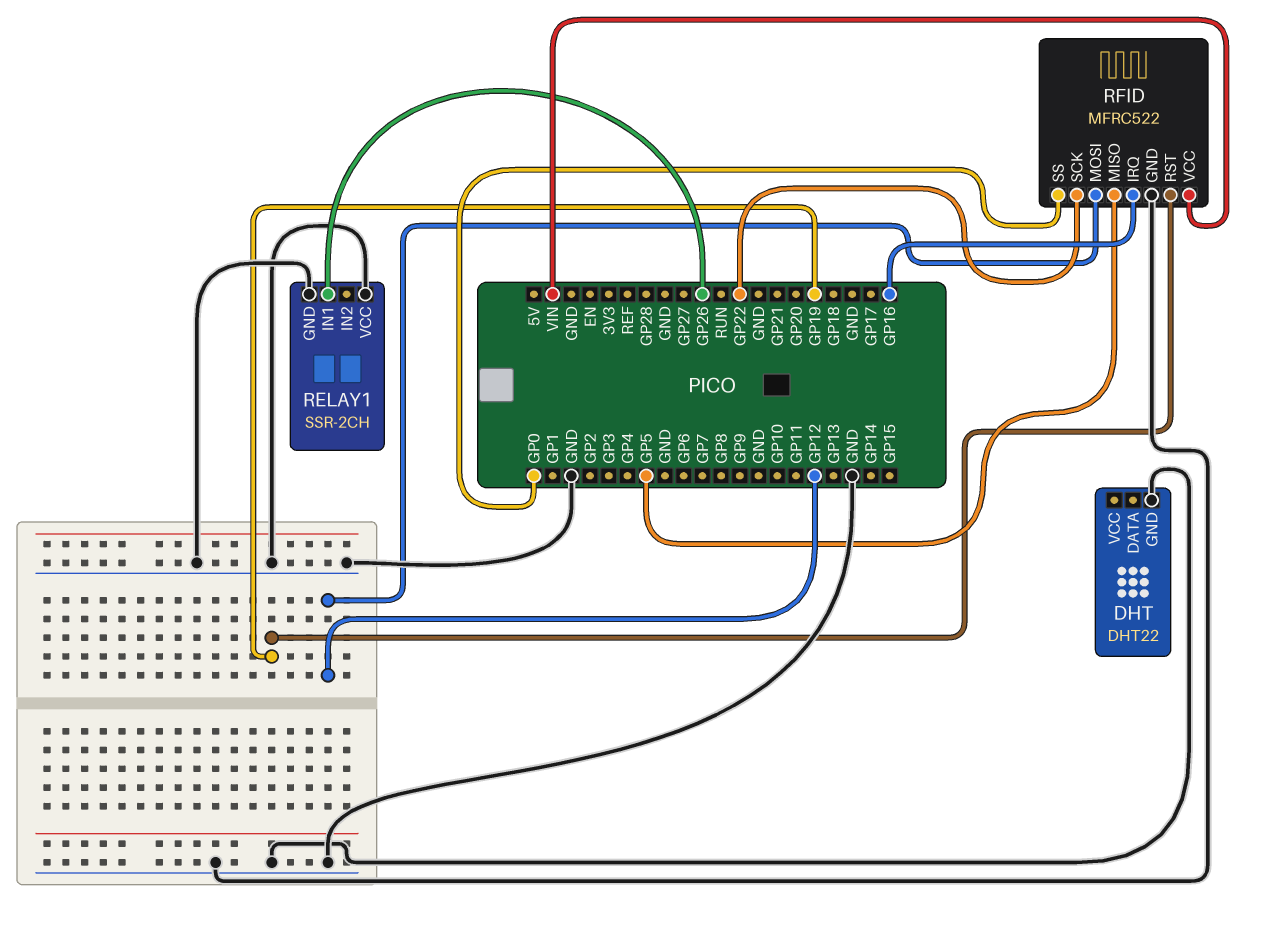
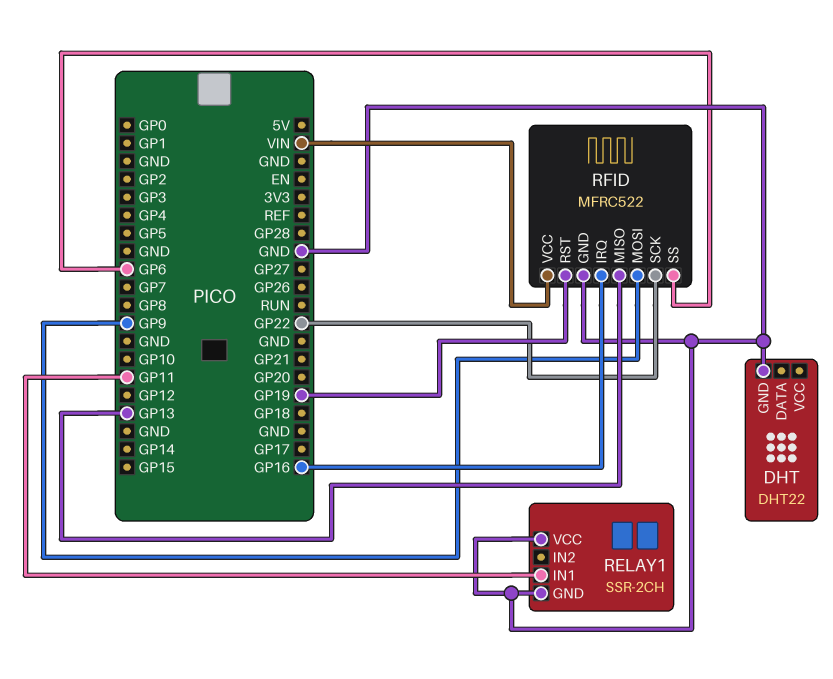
RELAY1 pin IN1: GP26 -> GP11
RFID pin MISO: GP5 -> GP13
RFID pin MOSI: GP12 -> GP9
RFID pin SS: GP0 -> GP6

